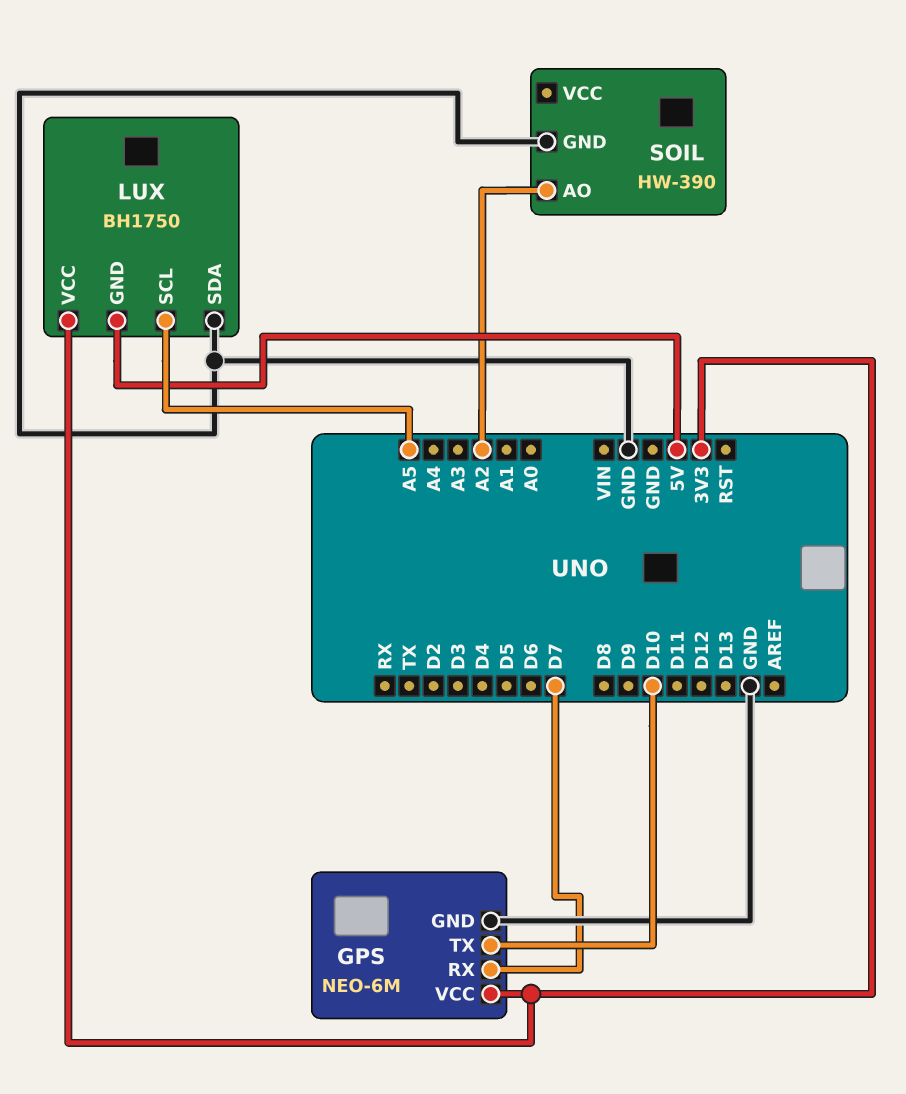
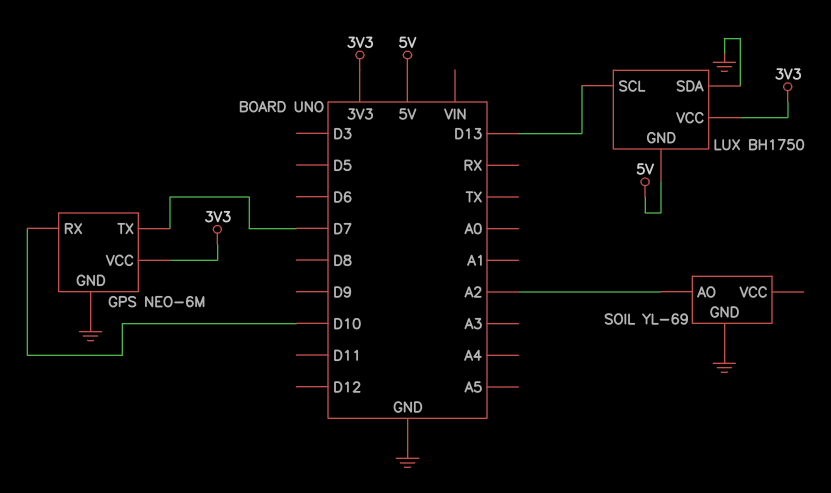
GPS pin RX: D7 -> D10
GPS pin TX: D10 -> D7
LUX pin SCL: A5 -> D13
SOIL: HW-390 -> YL-69

